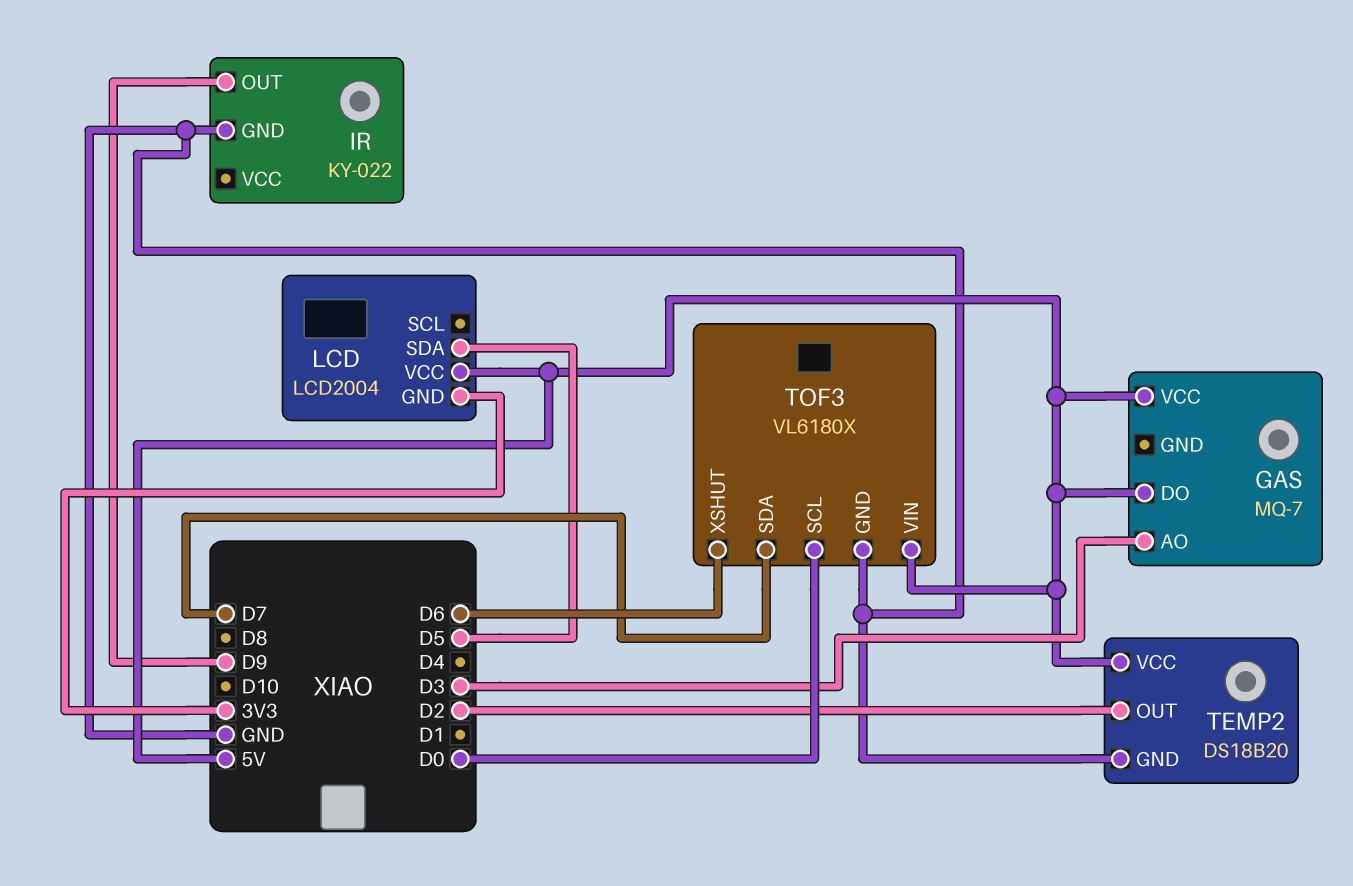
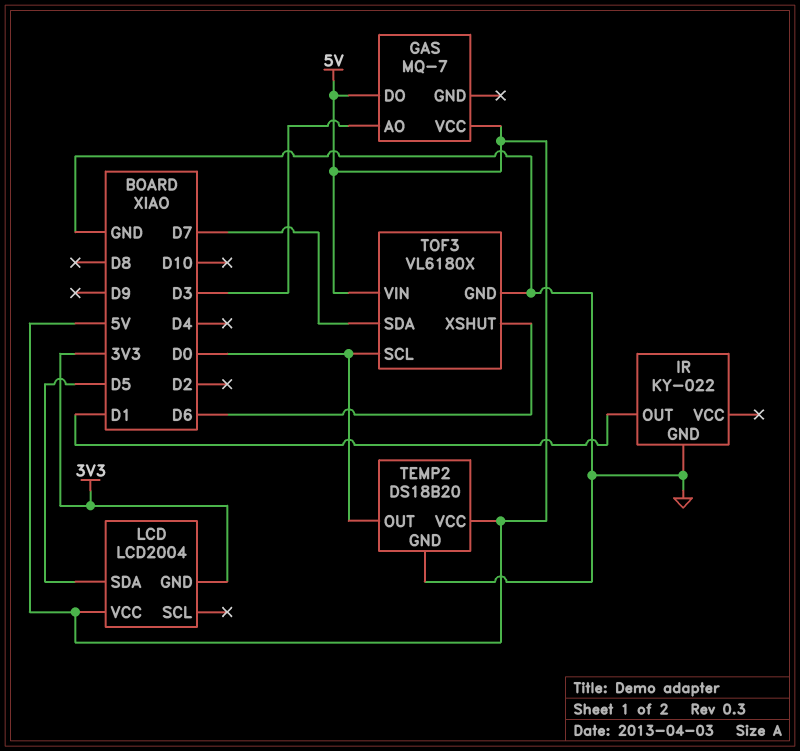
IR pin OUT: D9 -> D1
TEMP2 pin OUT: D2 -> D0

